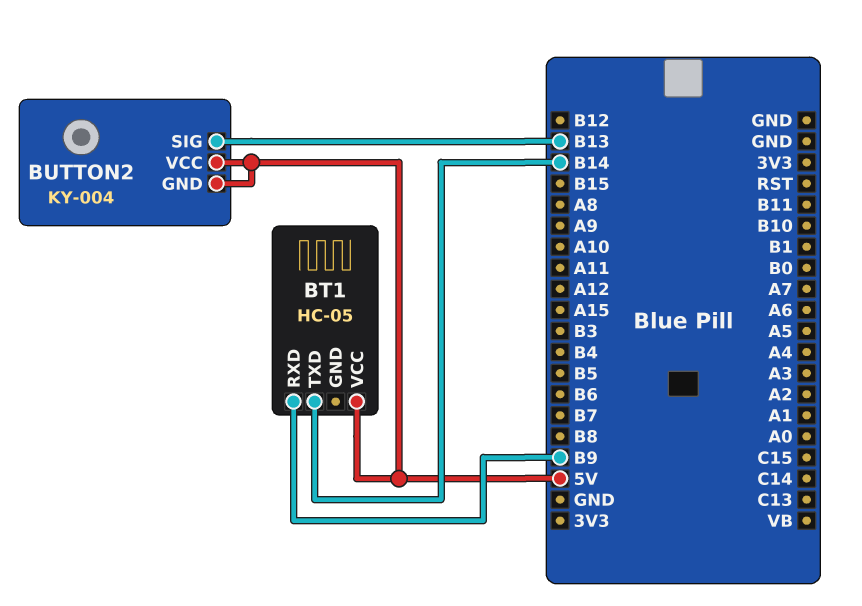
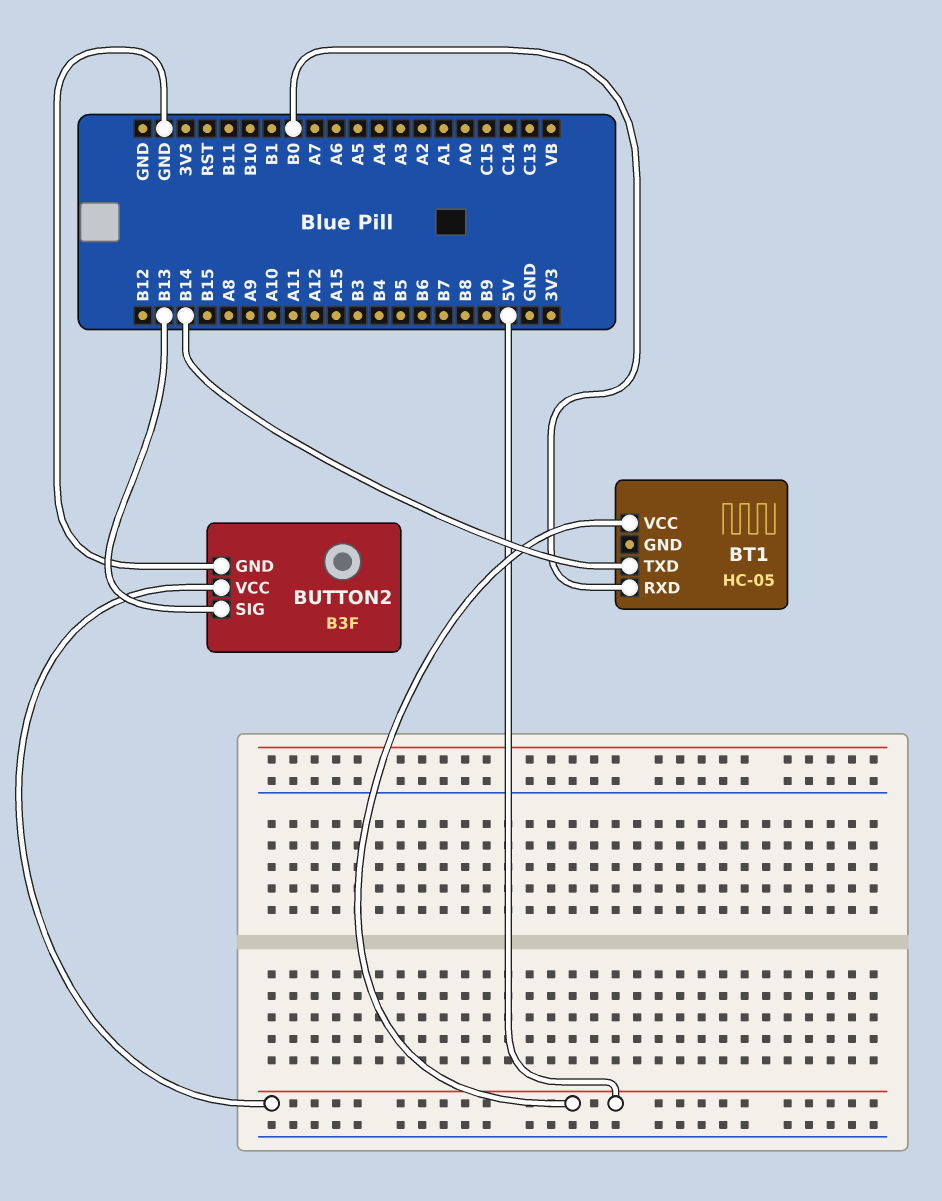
BT1 pin RXD: B9 -> B0
BUTTON2: KY-004 -> B3F
BUTTON2 pin GND: 5V -> GND

